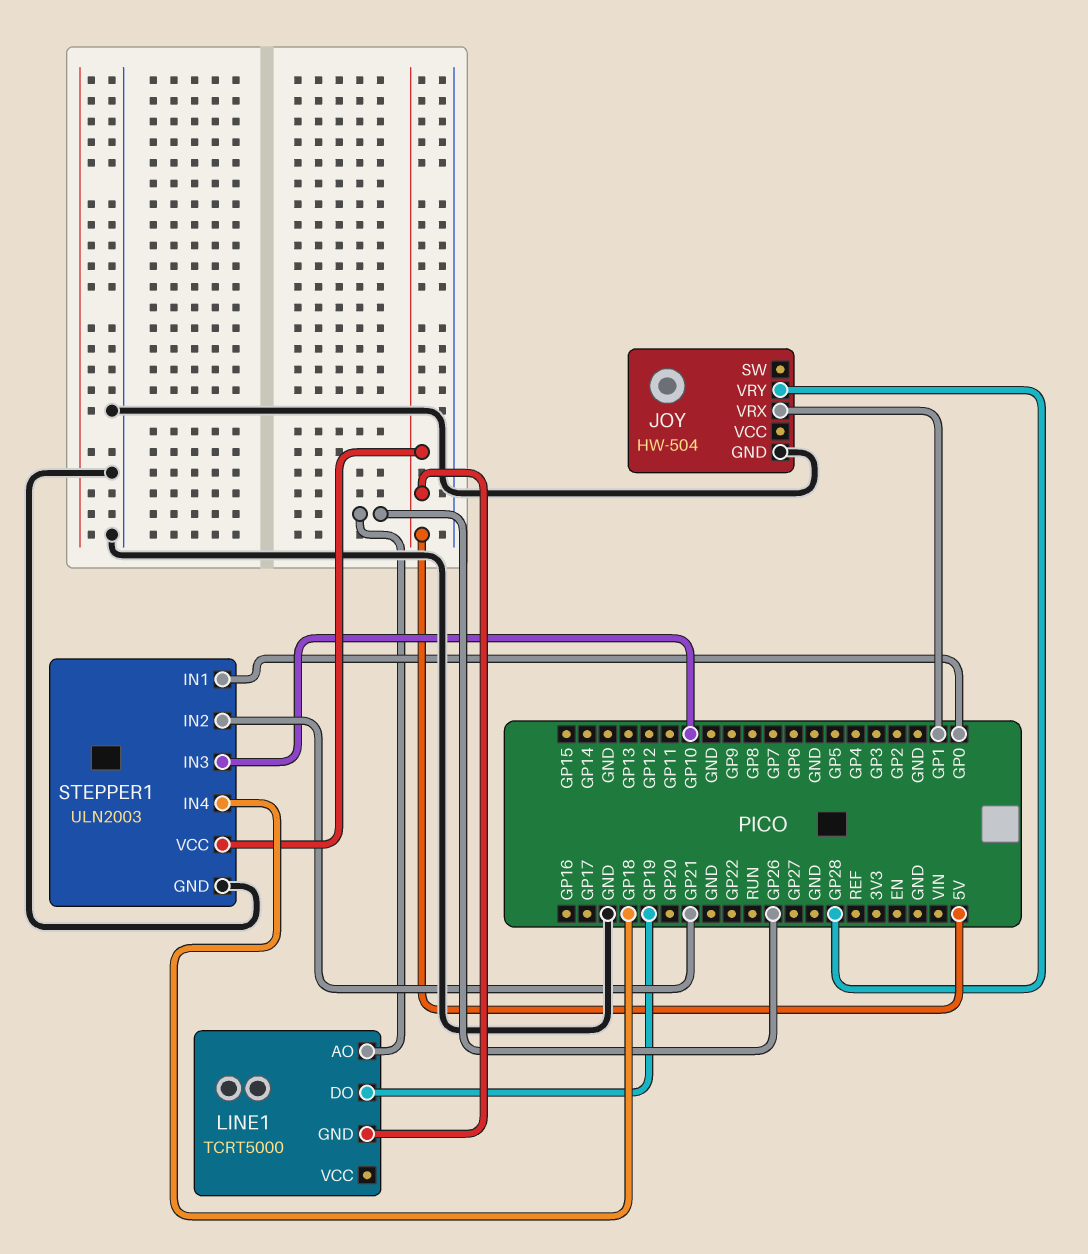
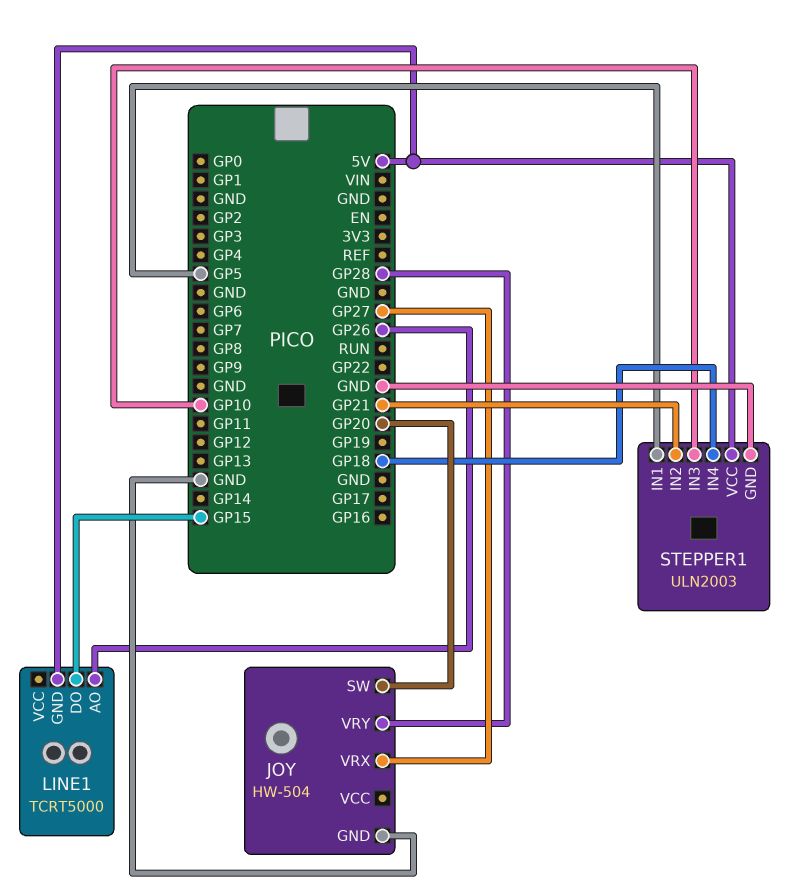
JOY pin SW: none -> GP20
JOY pin VRX: GP1 -> GP27
LINE1 pin DO: GP19 -> GP15
STEPPER1 pin IN1: GP0 -> GP5

